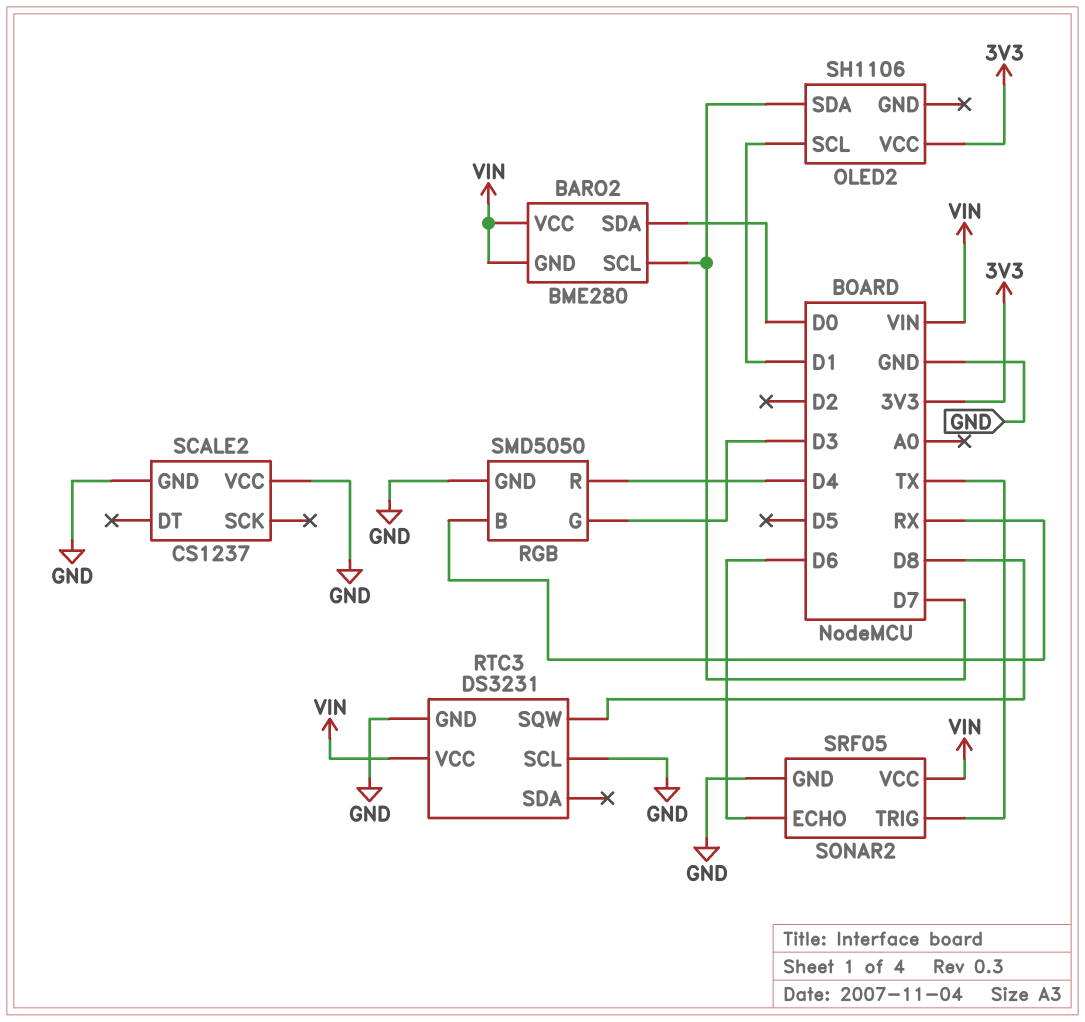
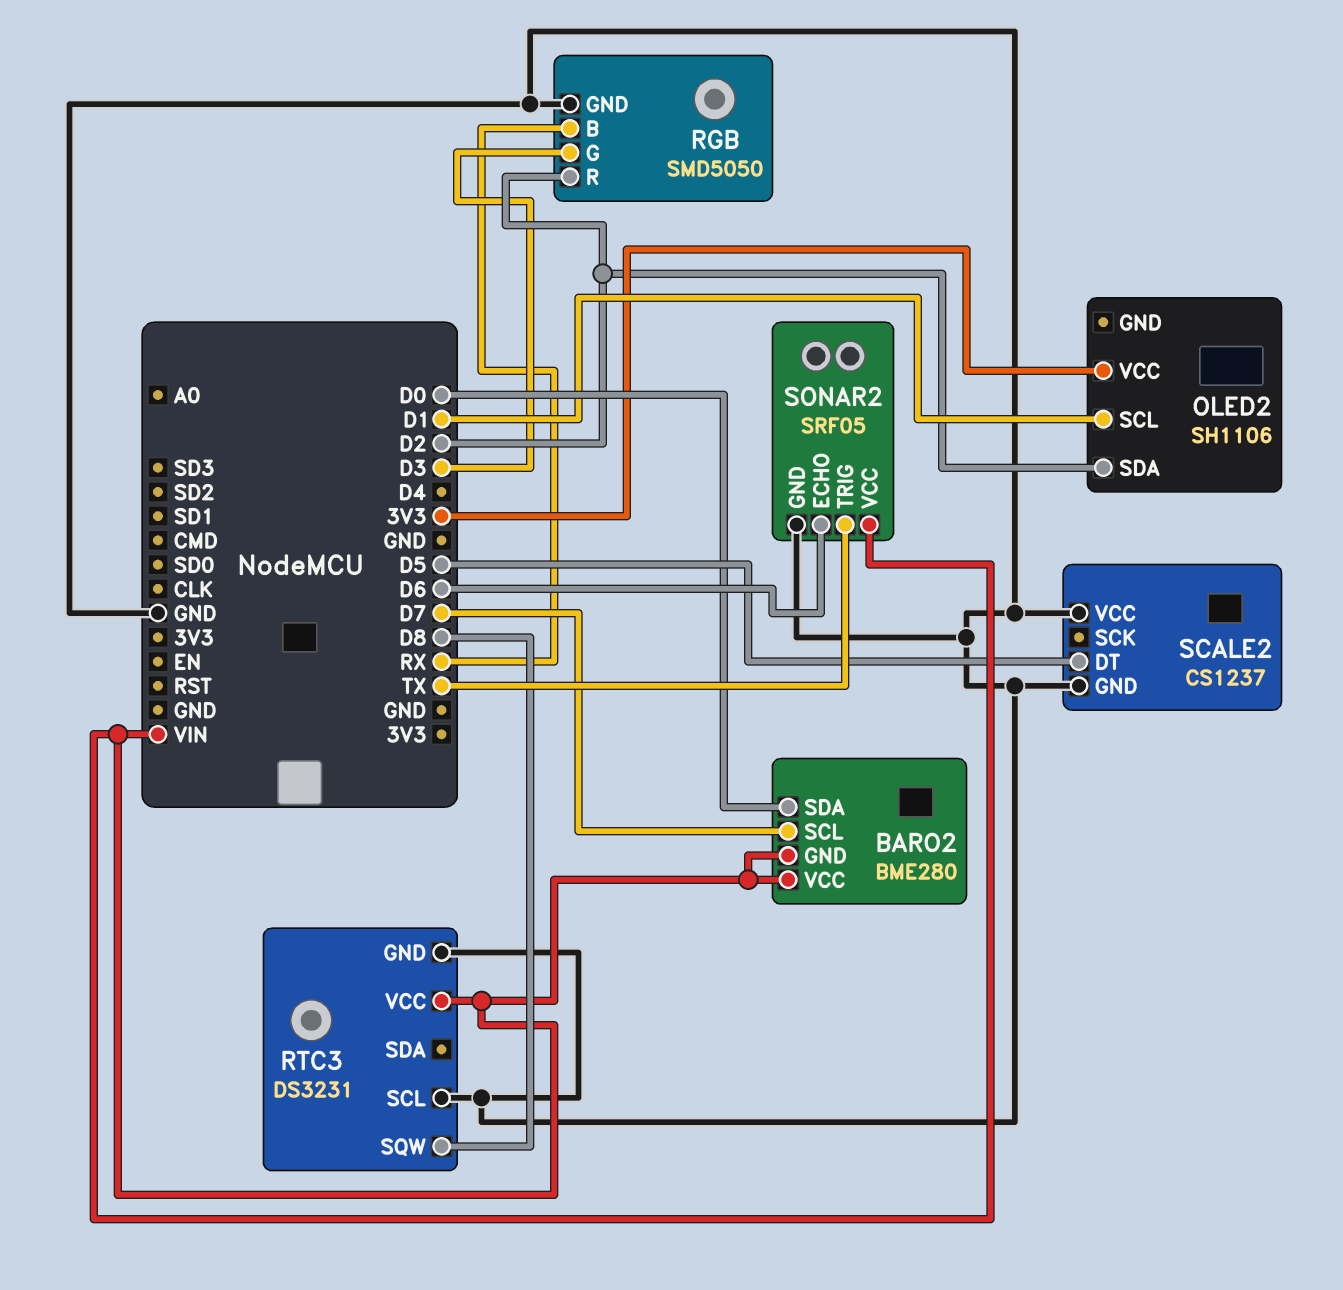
OLED2 pin SDA: D7 -> D2
RGB pin R: D4 -> D2
SCALE2 pin DT: none -> D5

